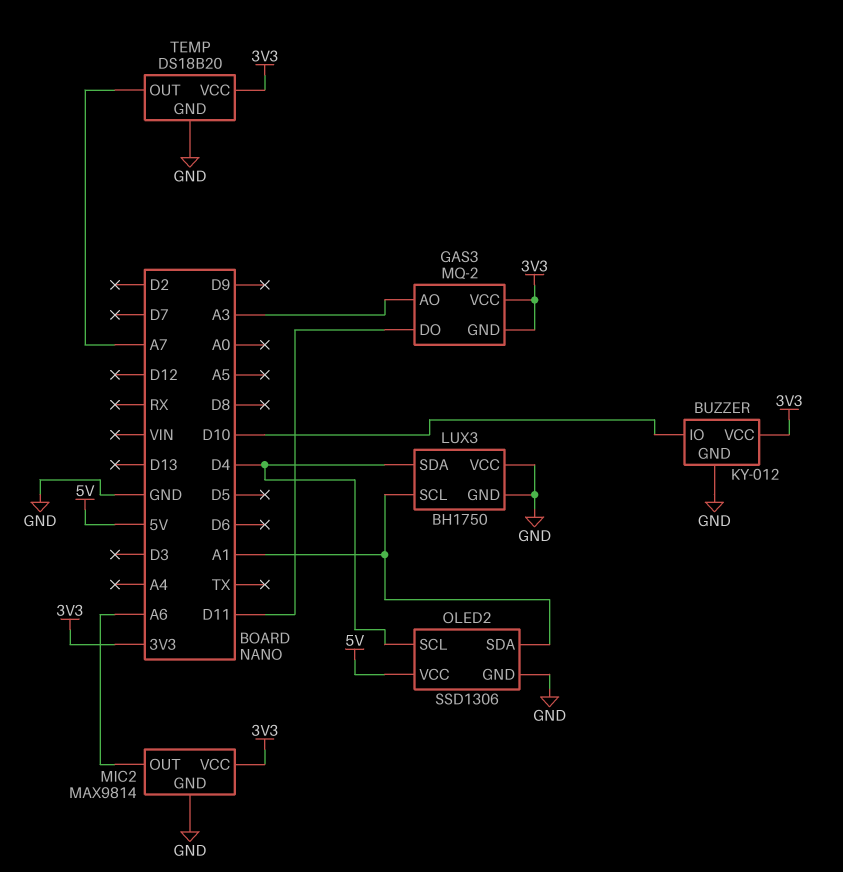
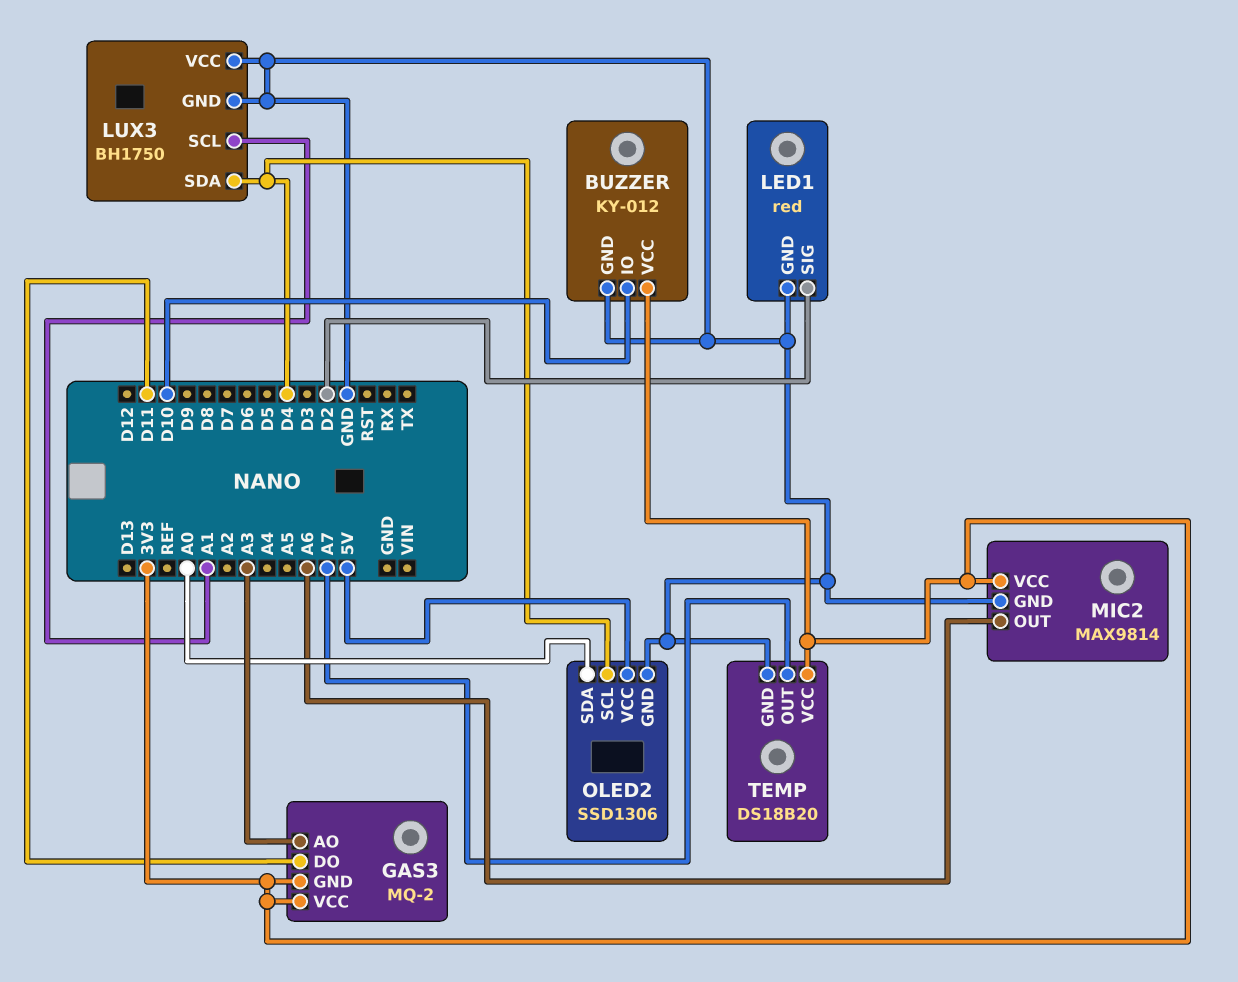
LED1: none -> red
LED1 pin GND: none -> GND
LED1 pin SIG: none -> D2
OLED2 pin SDA: A1 -> A0

